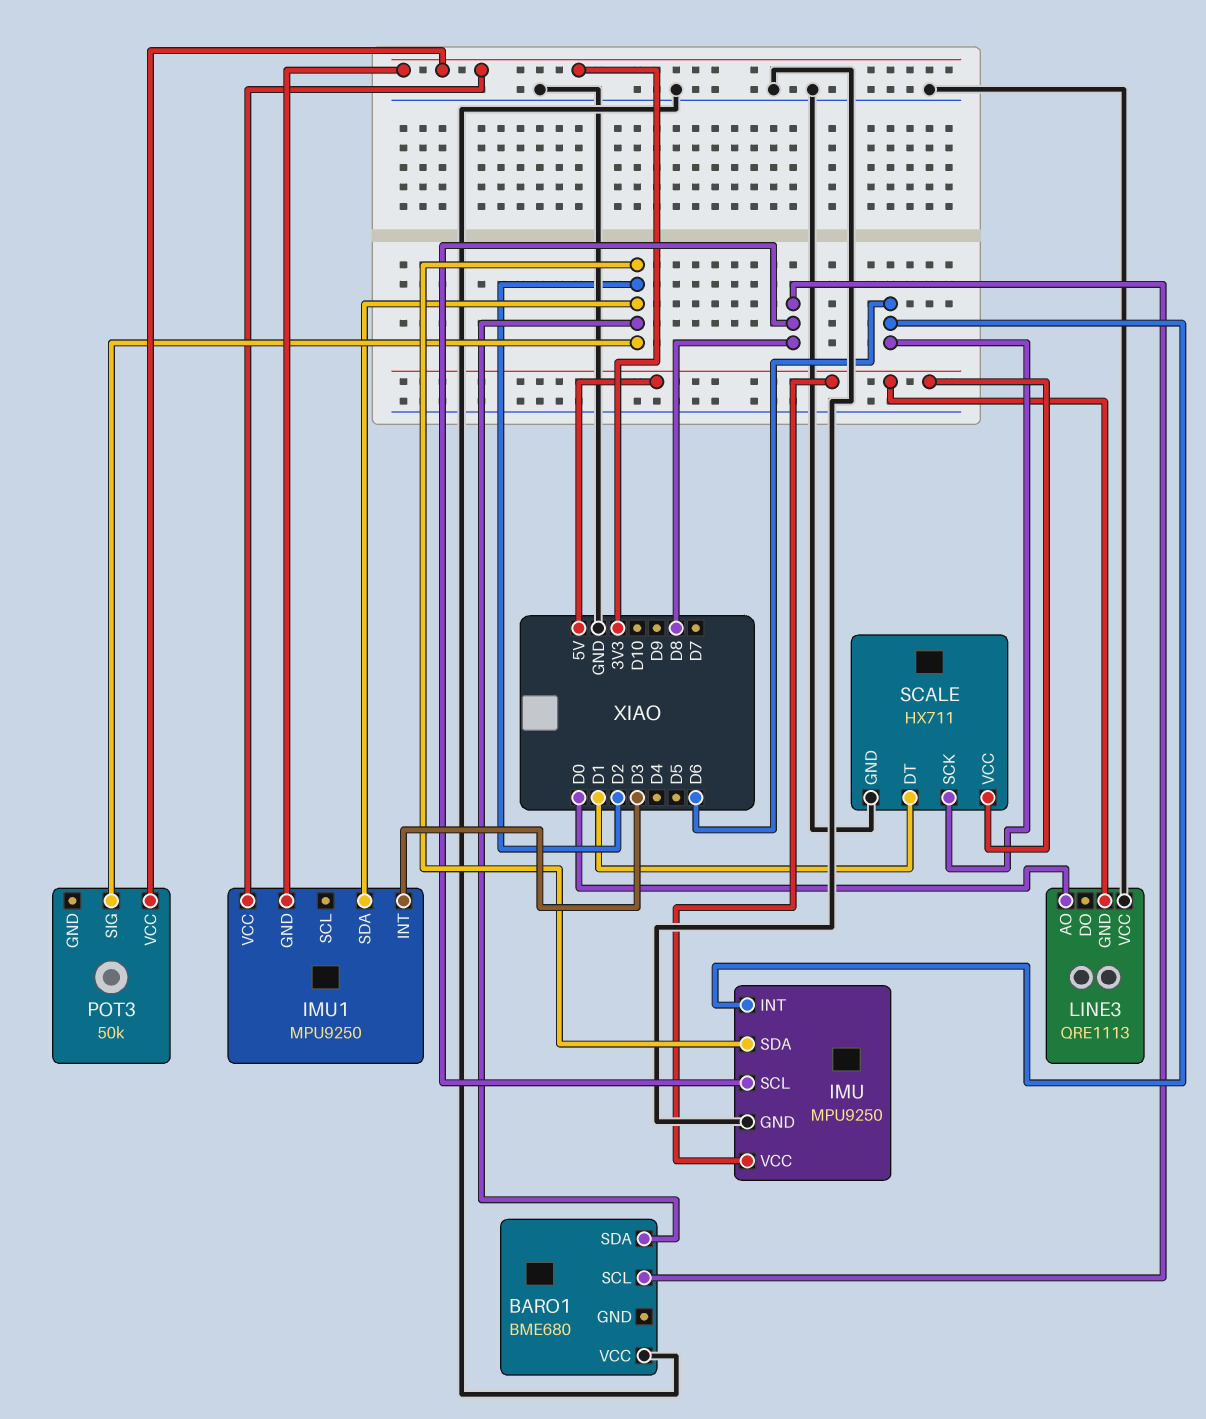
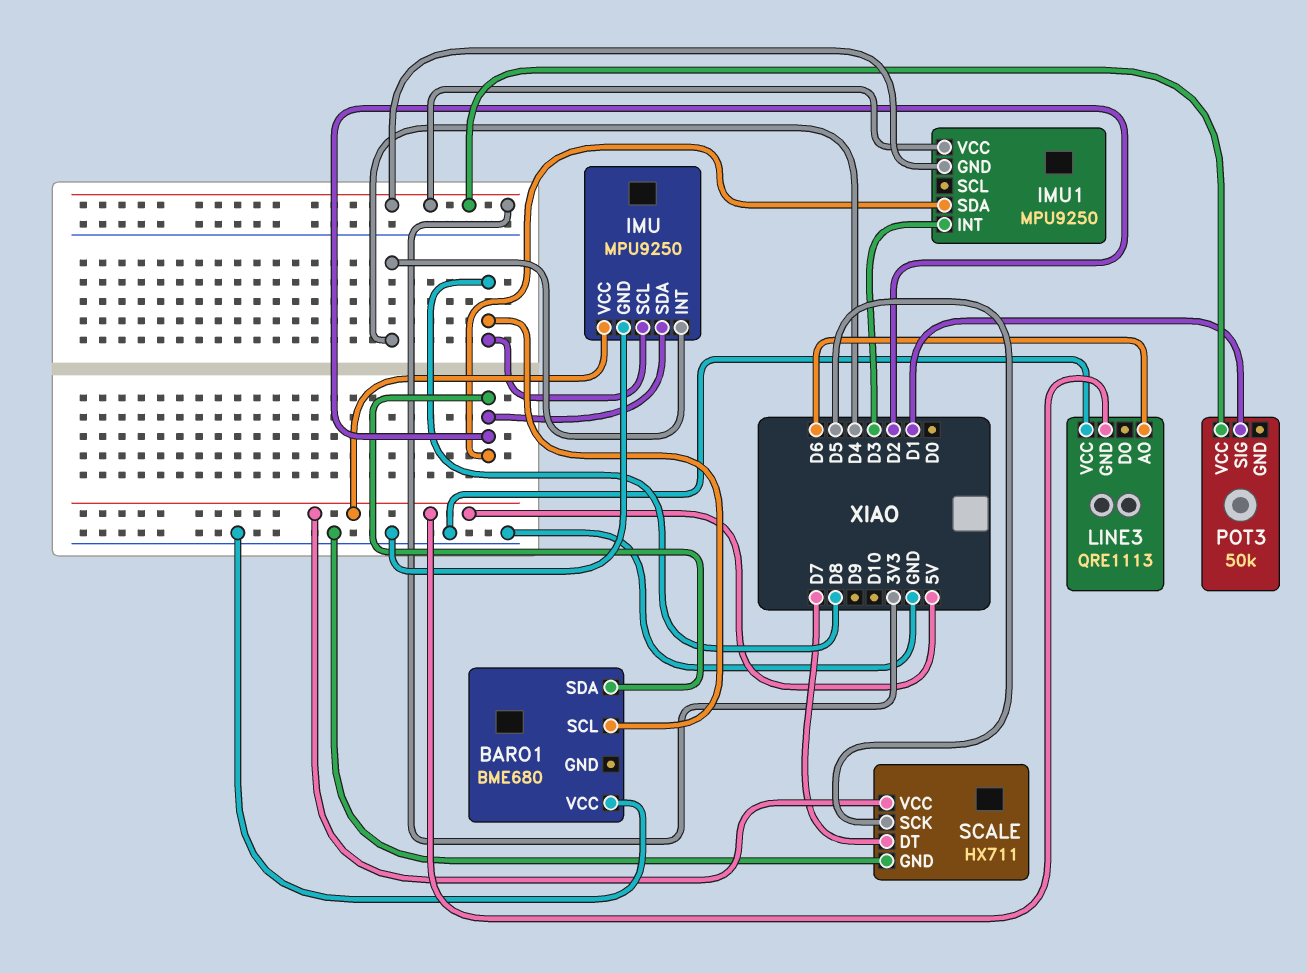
IMU pin INT: D6 -> D4
LINE3 pin AO: D0 -> D6
POT3 pin SIG: D2 -> D1
SCALE pin DT: D1 -> D7
SCALE pin SCK: D6 -> D5

